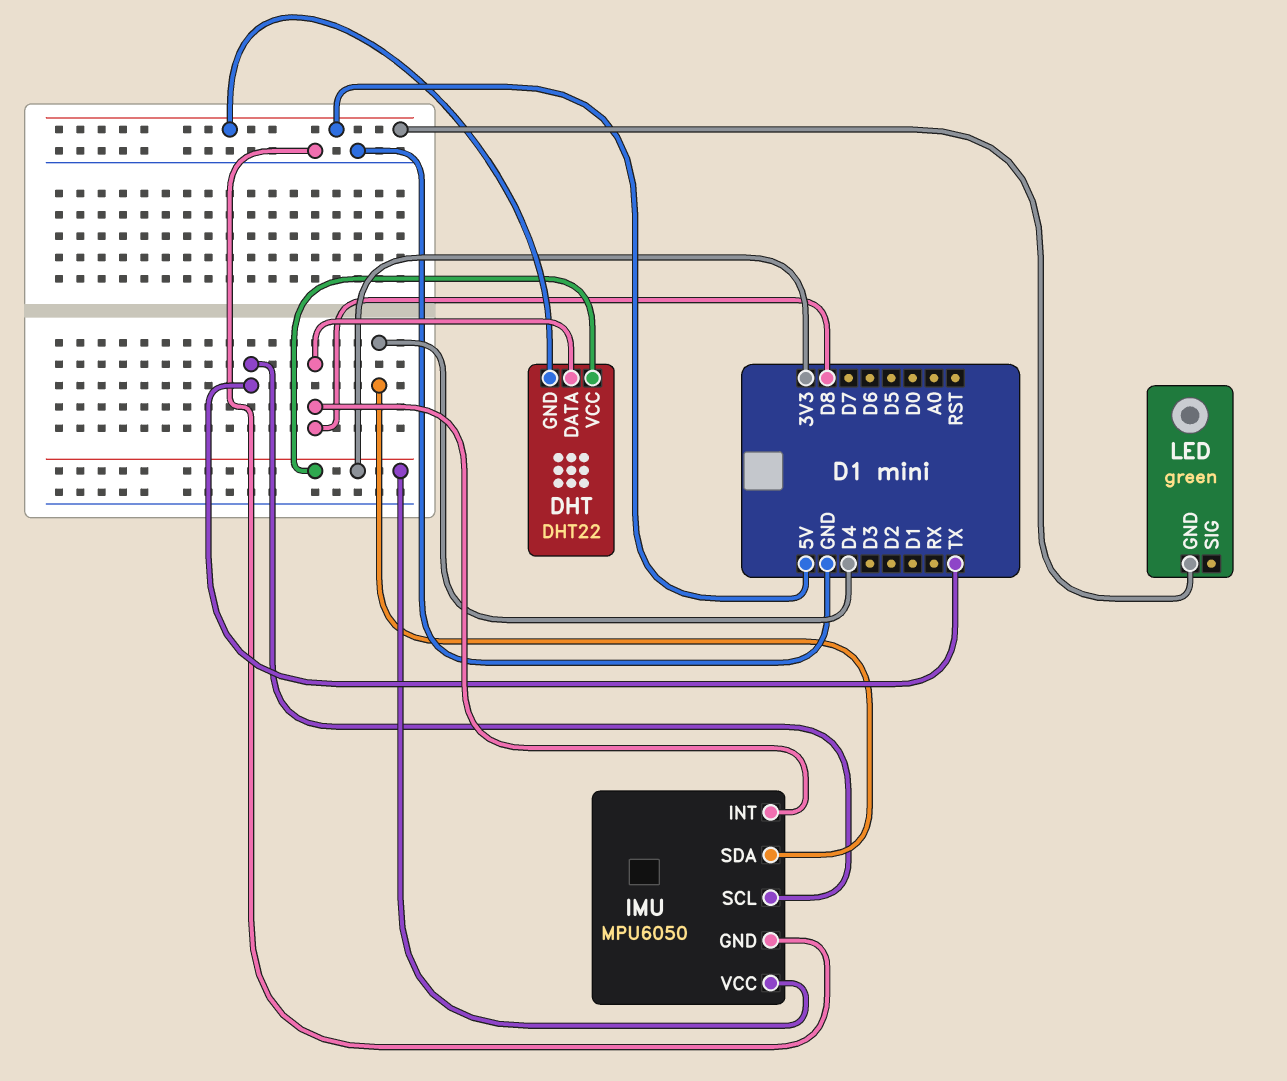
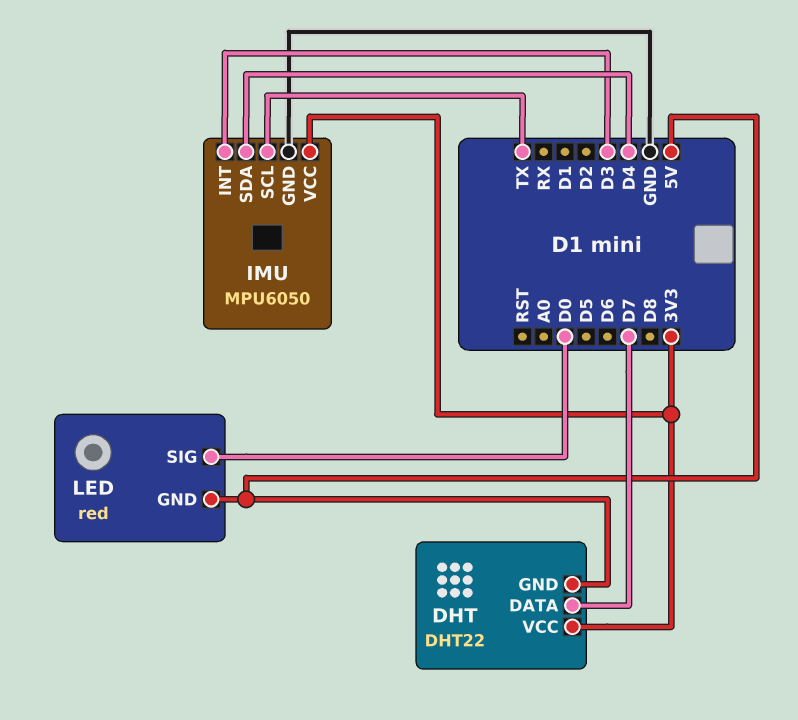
DHT pin DATA: D8 -> D7
IMU pin INT: D8 -> D3
LED: green -> red
LED pin SIG: none -> D0

